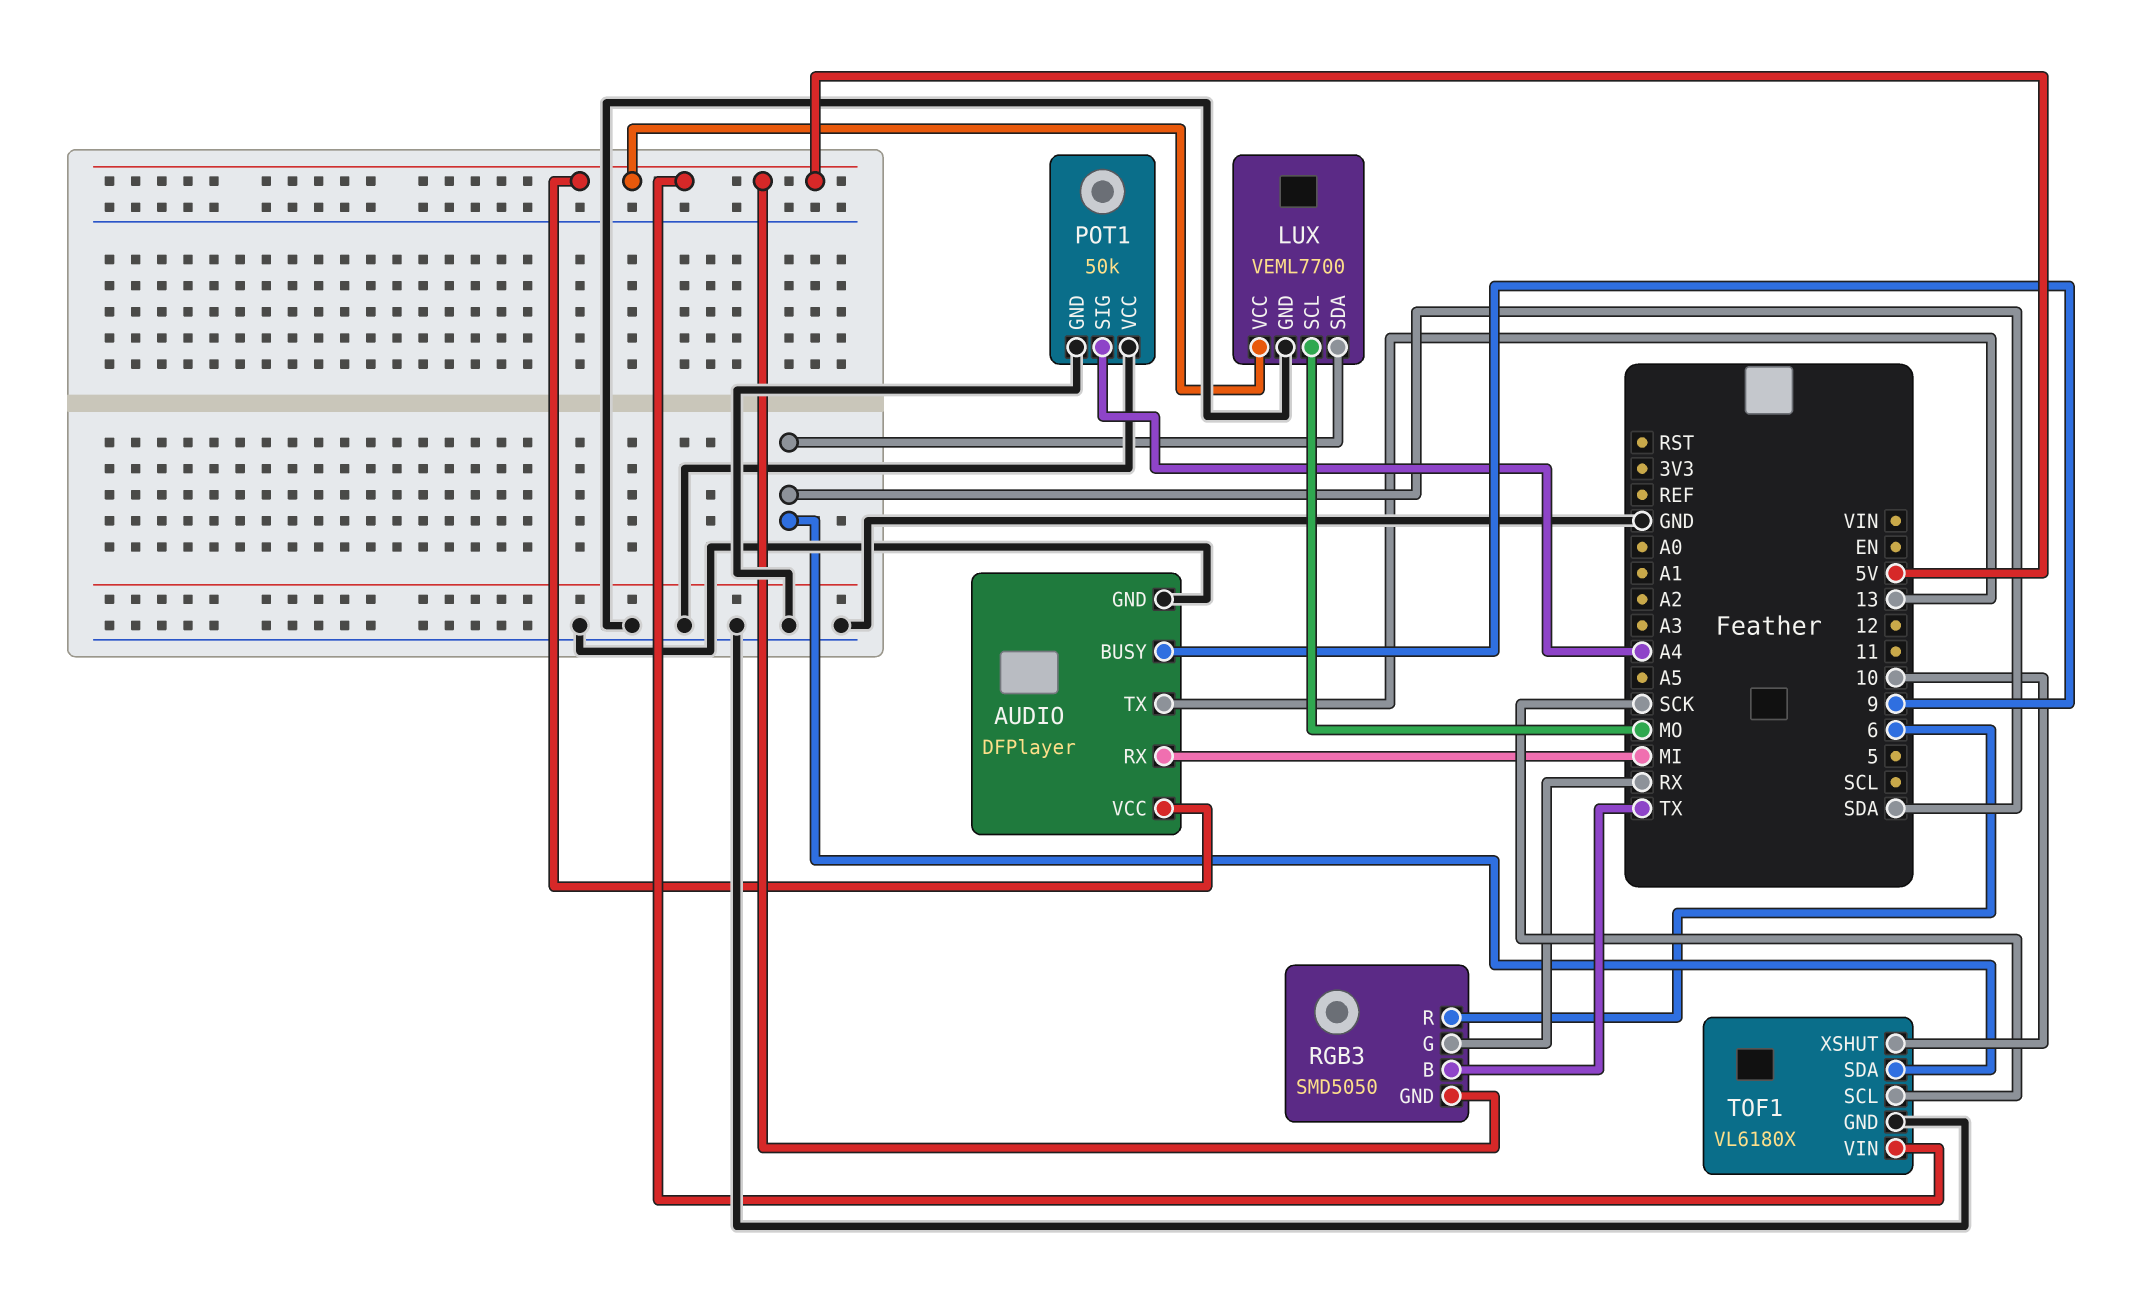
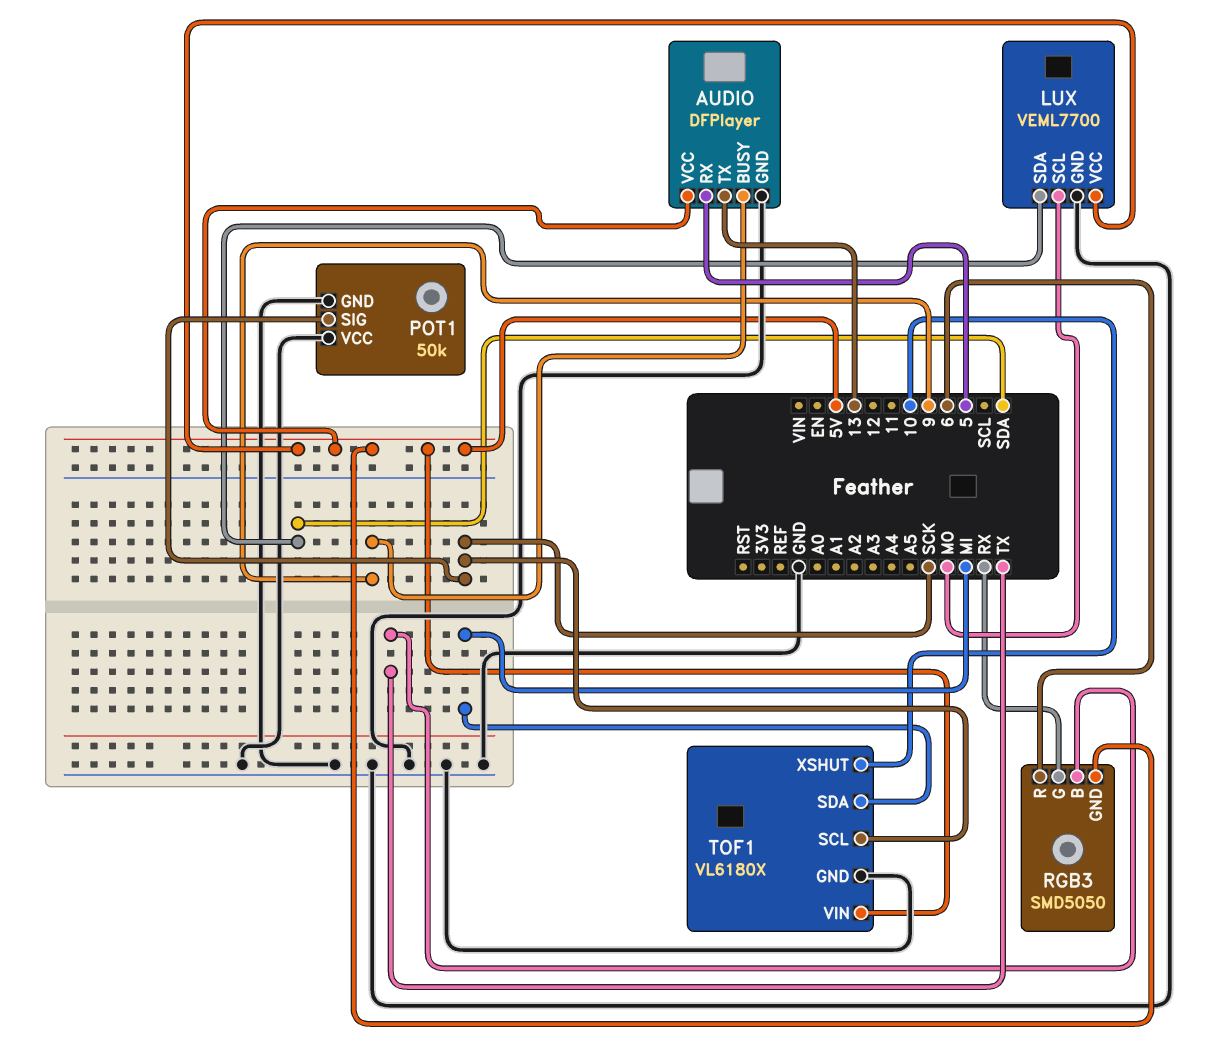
AUDIO pin RX: MI -> 5
POT1 pin SIG: A4 -> SCK
TOF1 pin SDA: SDA -> MI

